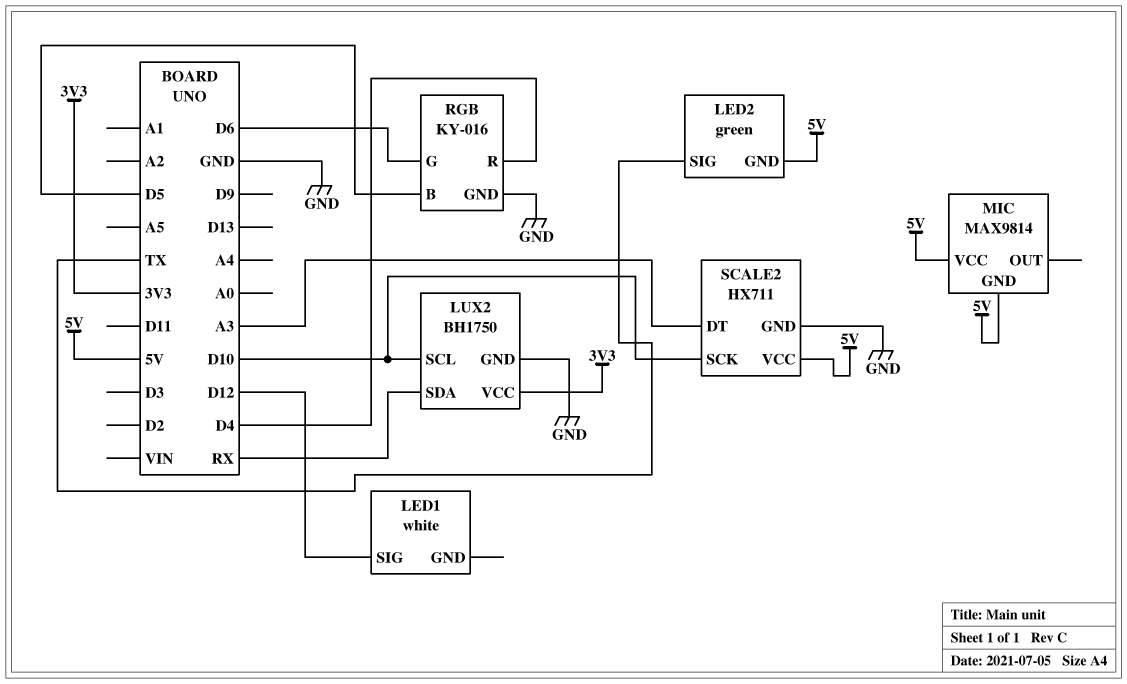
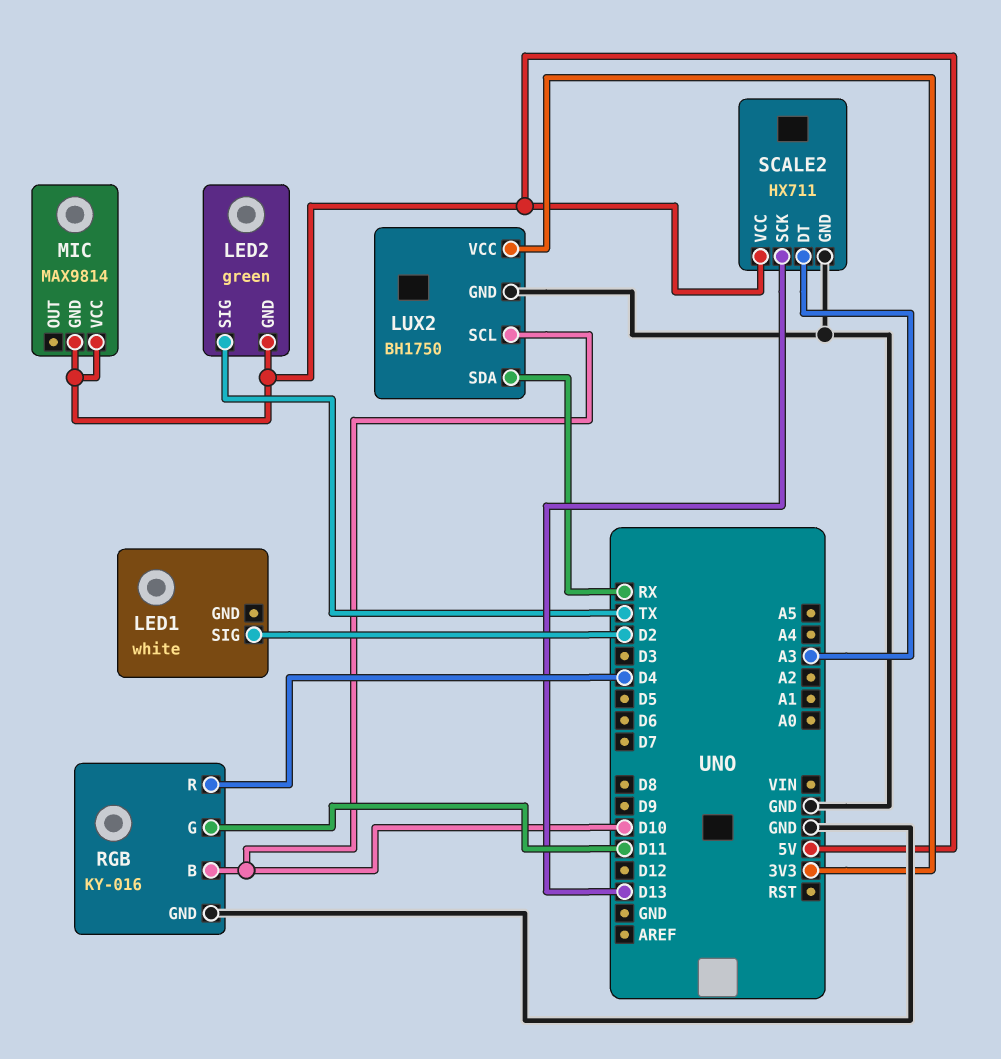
LED1 pin SIG: D12 -> D2
RGB pin B: D5 -> D10
RGB pin G: D6 -> D11
SCALE2 pin SCK: D10 -> D13

